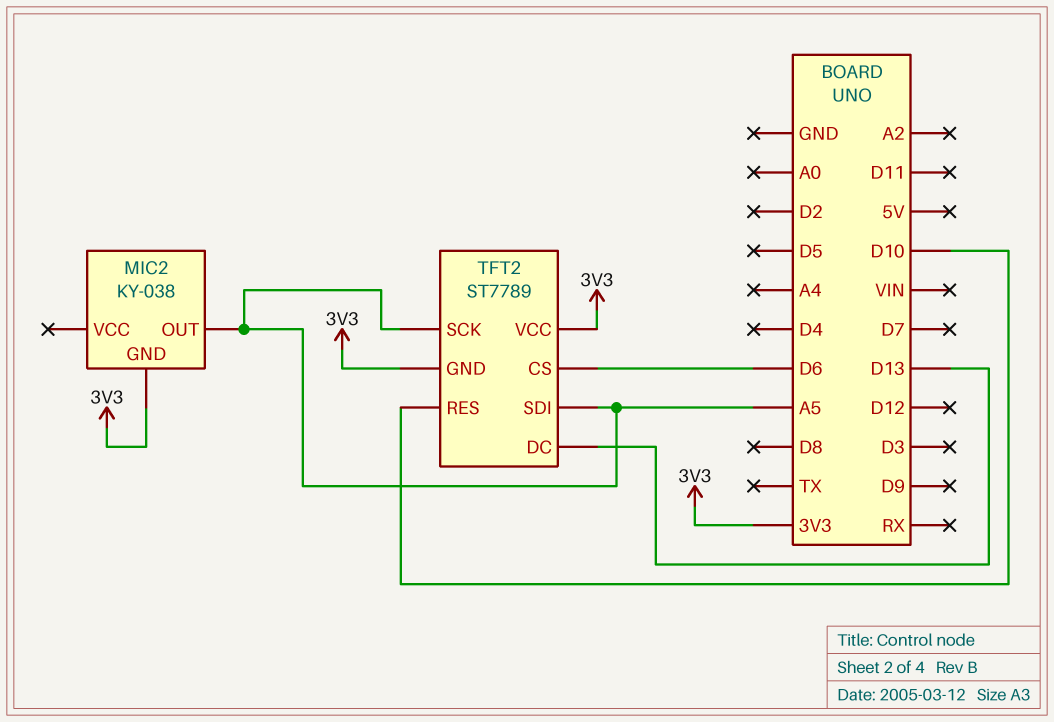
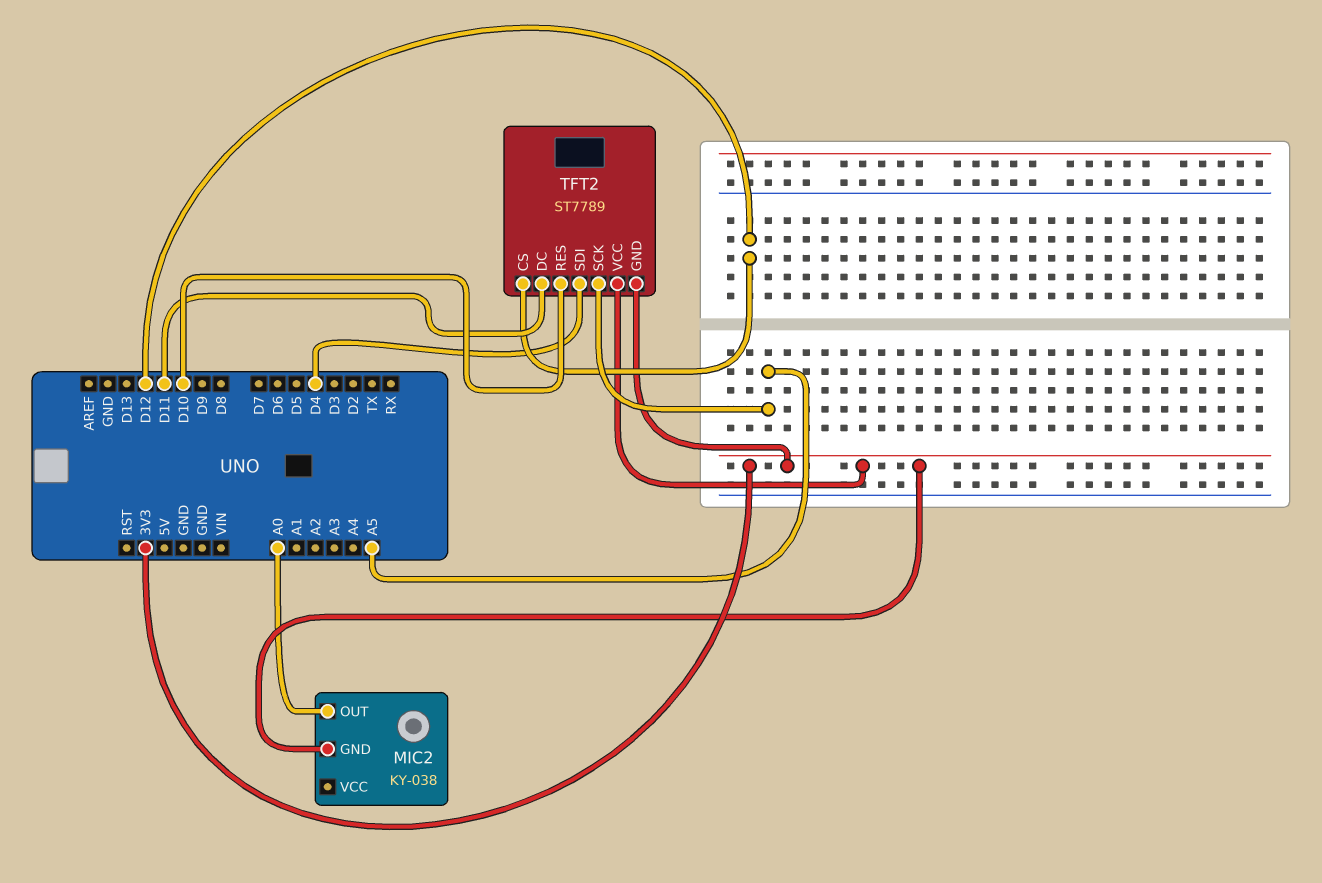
MIC2 pin OUT: A5 -> A0
TFT2 pin CS: D6 -> D12
TFT2 pin DC: D13 -> D11
TFT2 pin SDI: A5 -> D4

